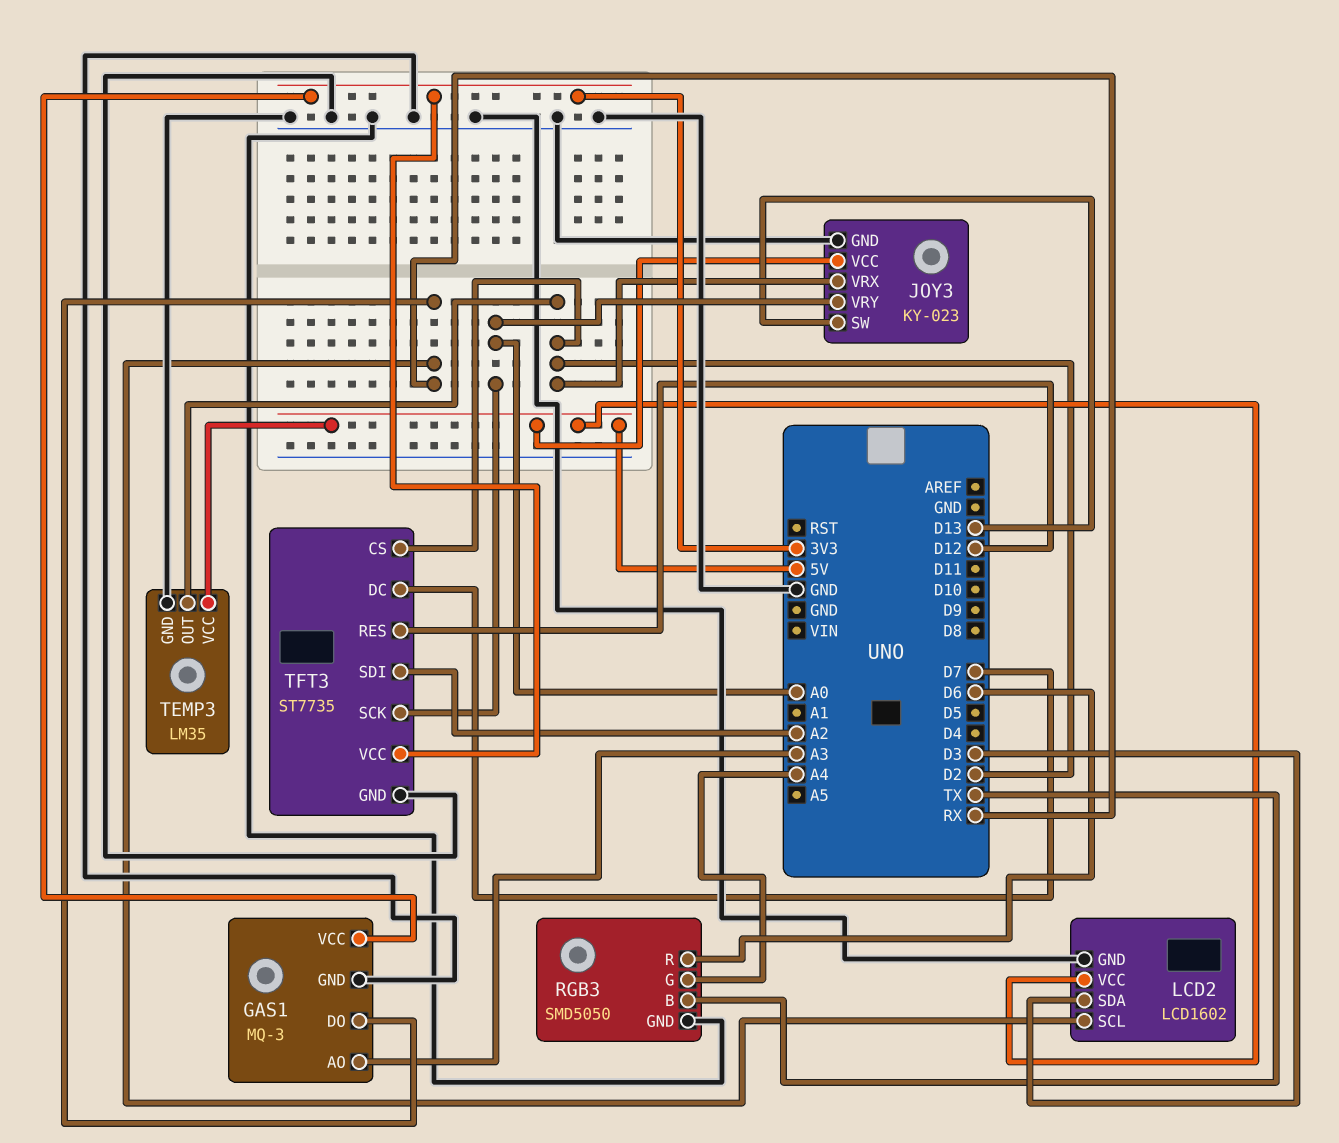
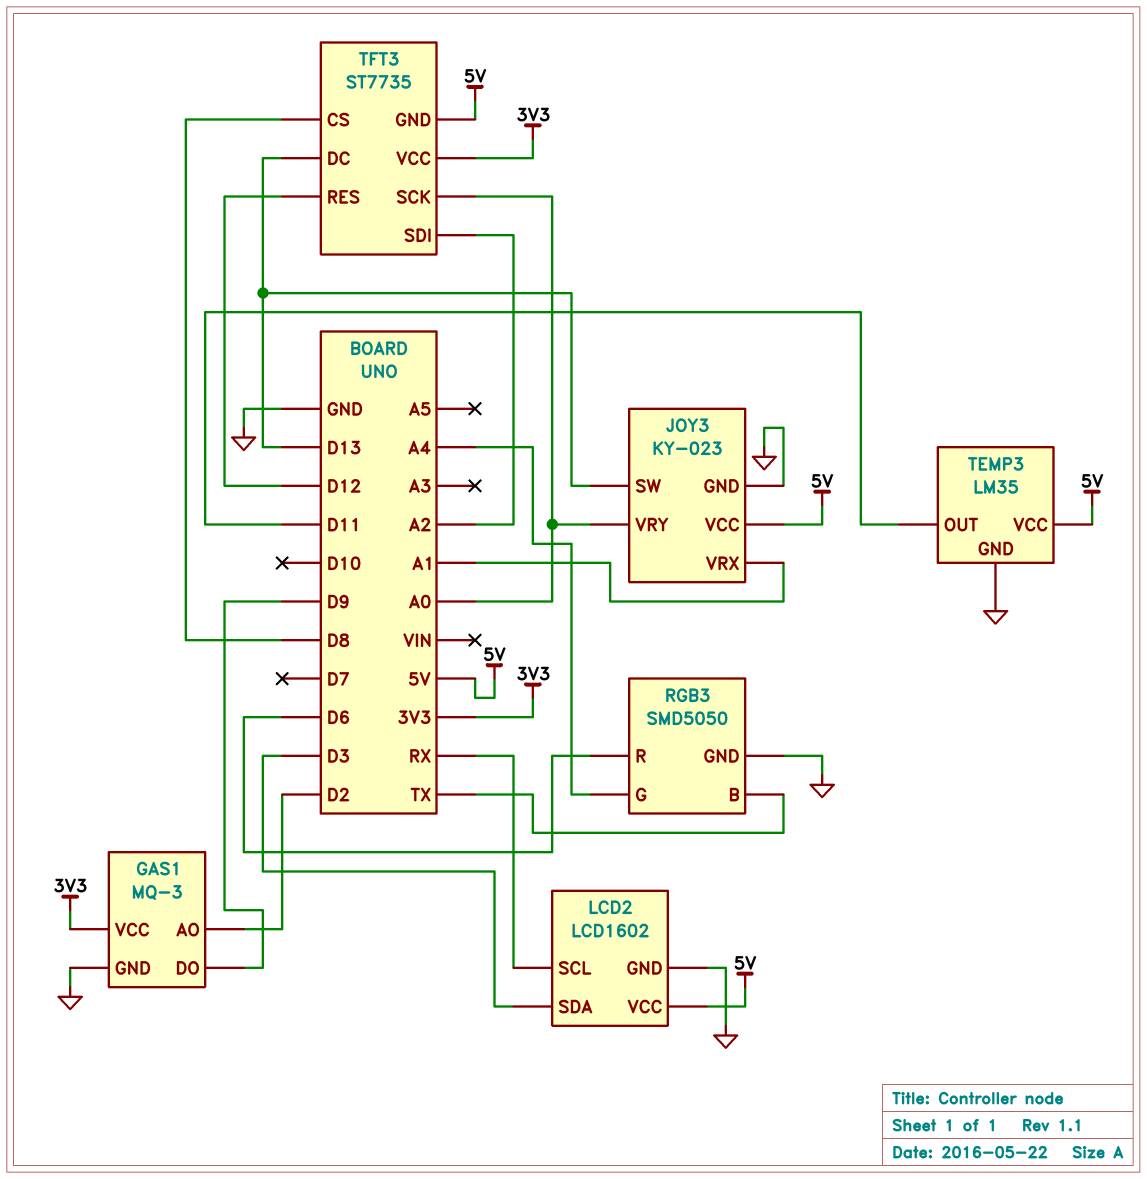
GAS1 pin AO: A3 -> D2
GAS1 pin DO: RX -> D9
JOY3 pin VRX: D2 -> A1
TEMP3 pin OUT: D2 -> D11
TFT3 pin CS: D2 -> D8
TFT3 pin DC: D7 -> D13
TFT3 pin GND: GND -> 5V

